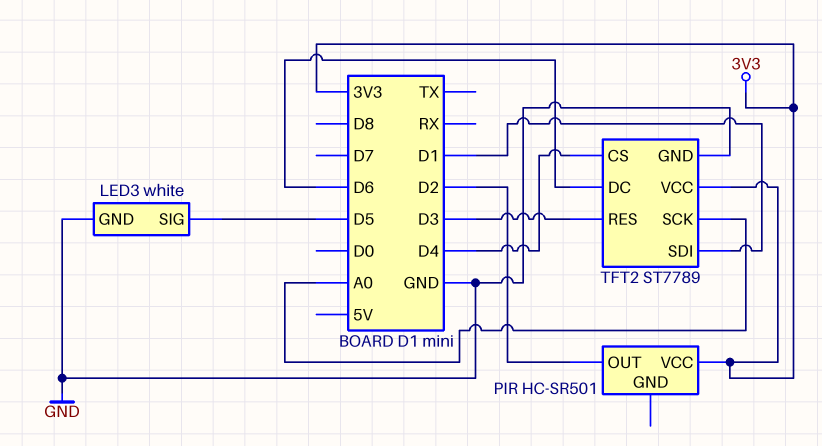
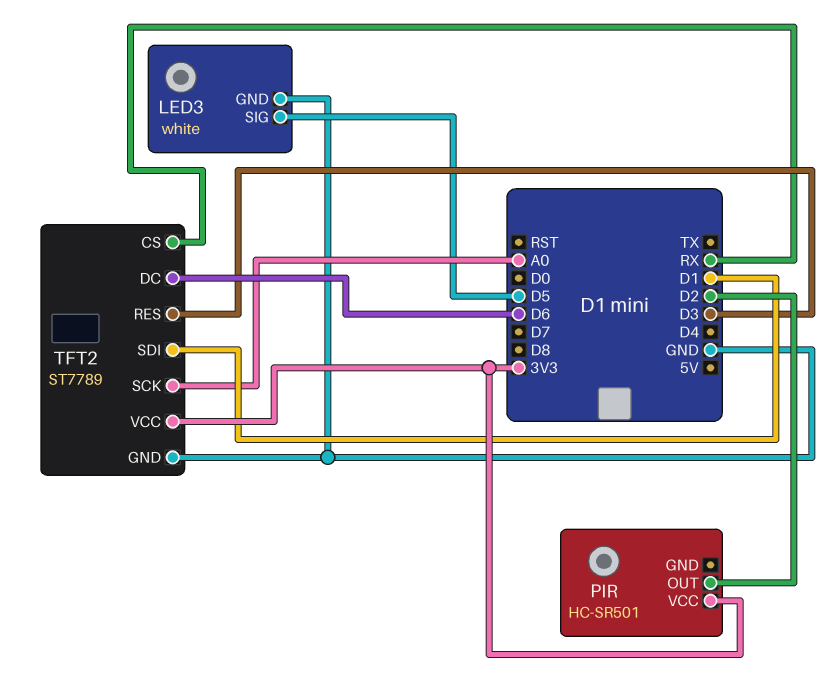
TFT2 pin CS: D4 -> RX

